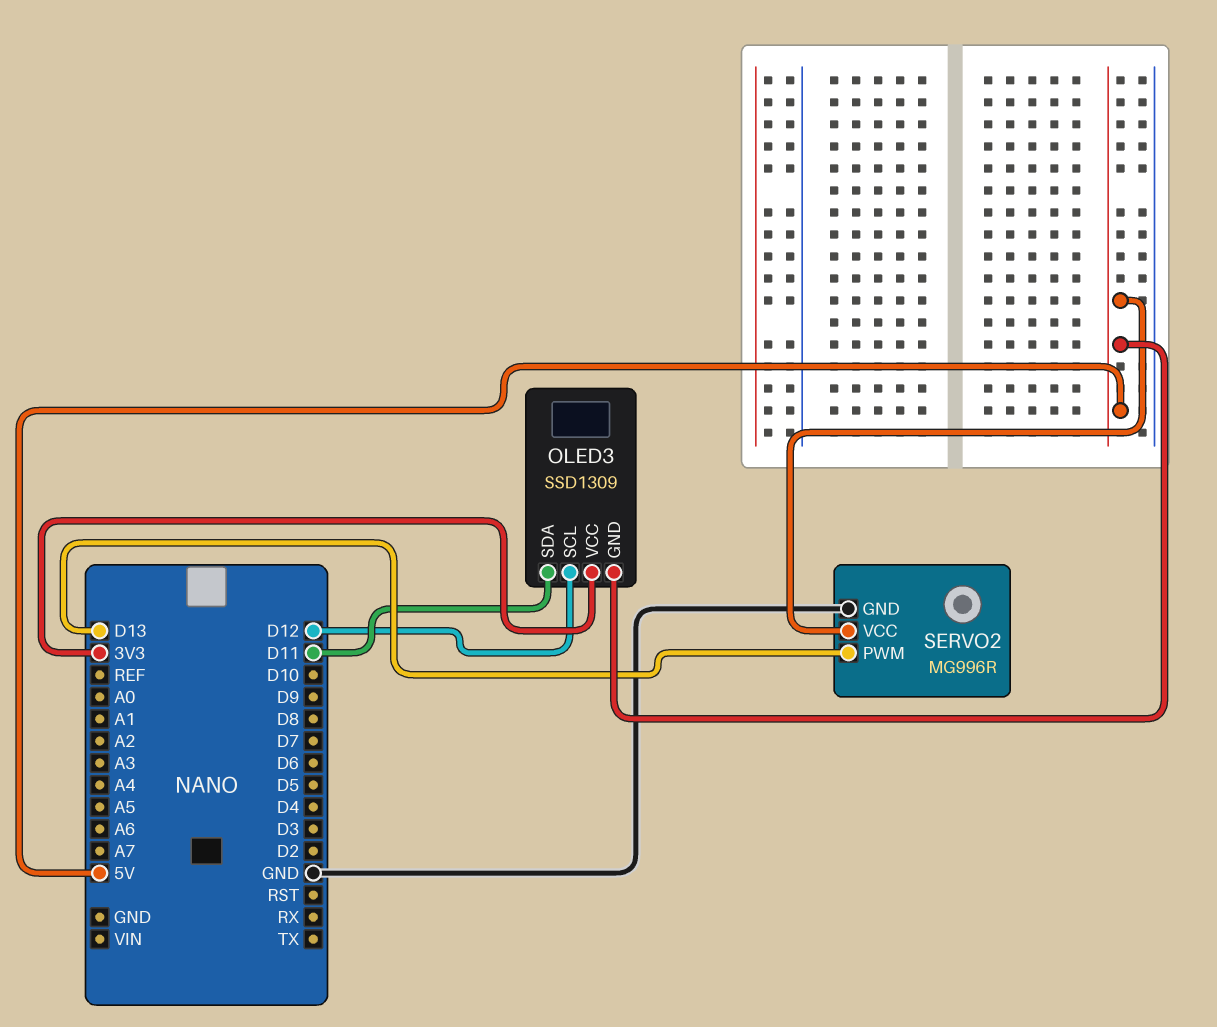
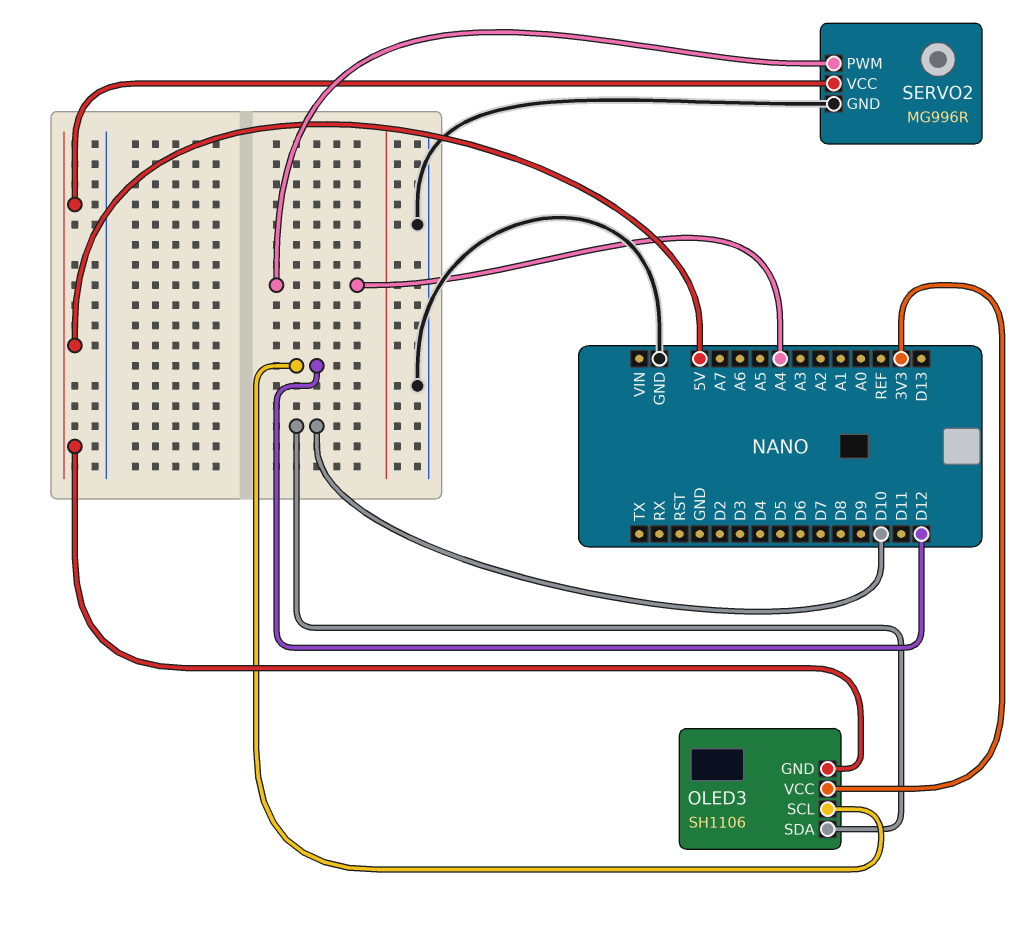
OLED3: SSD1309 -> SH1106
OLED3 pin SDA: D11 -> D10
SERVO2 pin PWM: D13 -> A4

